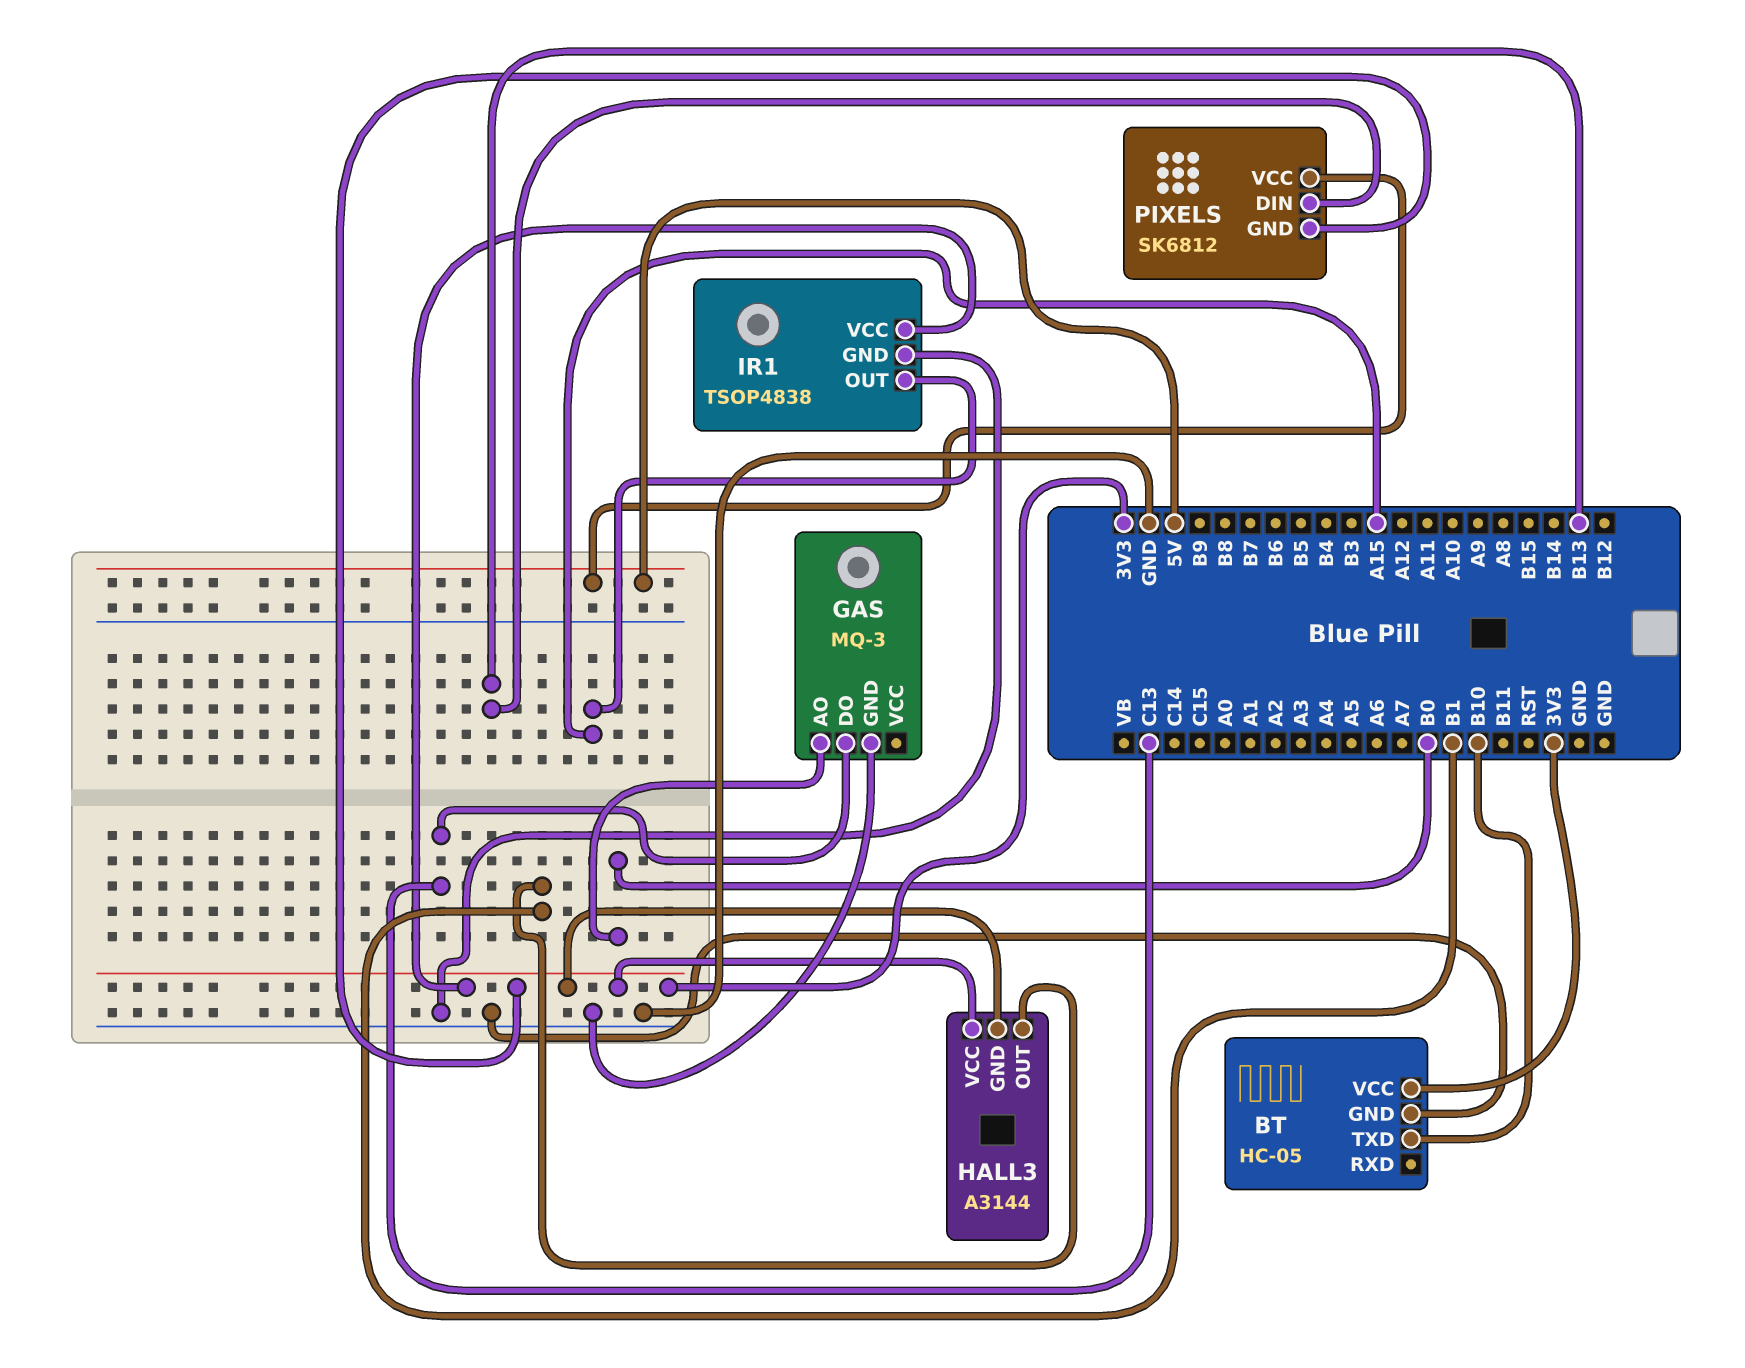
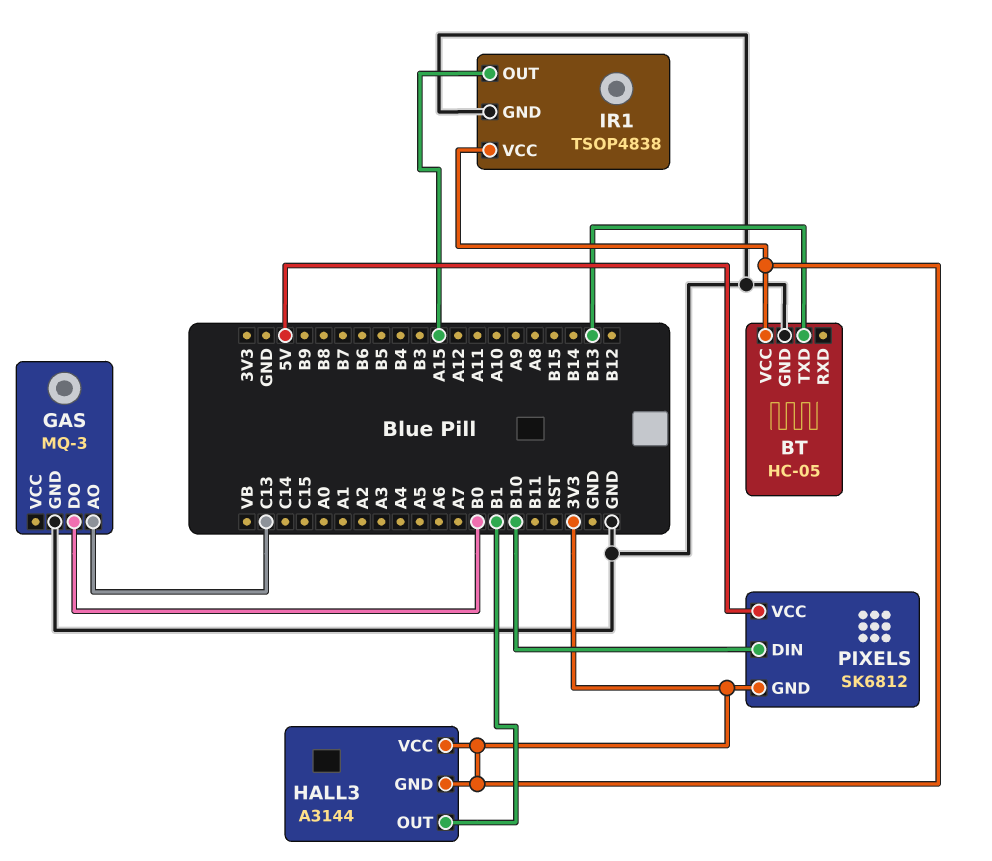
BT pin TXD: B10 -> B13
GAS pin AO: B0 -> C13
GAS pin DO: C13 -> B0
PIXELS pin DIN: B13 -> B10

